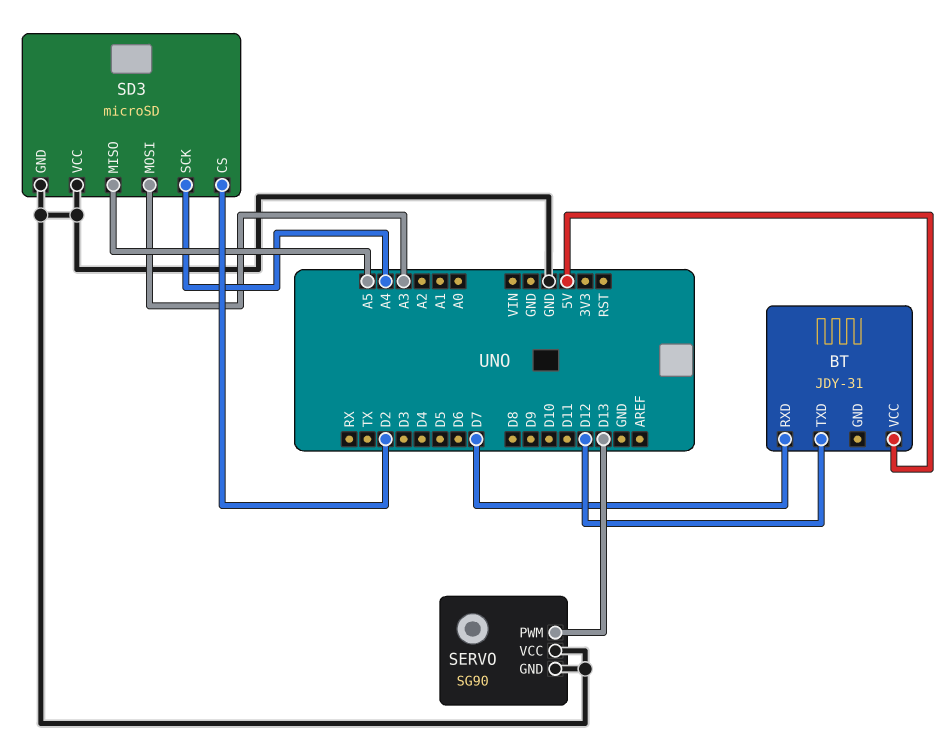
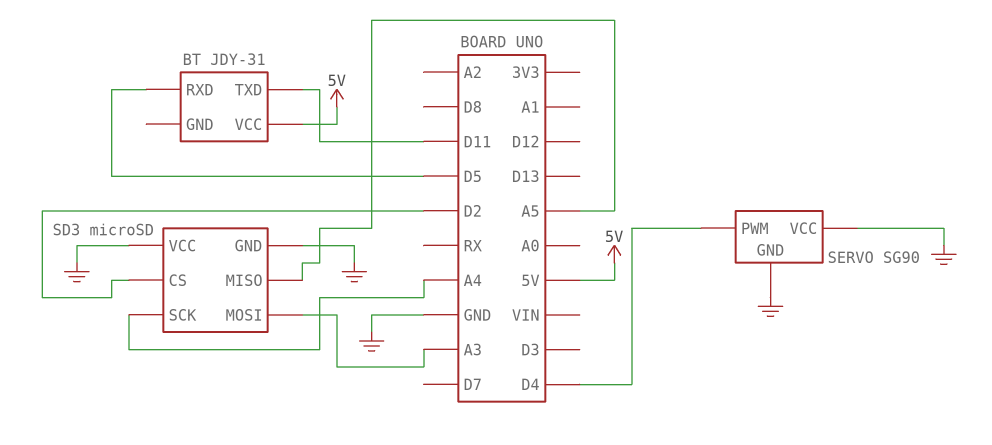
BT pin RXD: D7 -> D5
BT pin TXD: D12 -> D11
SERVO pin PWM: D13 -> D4

